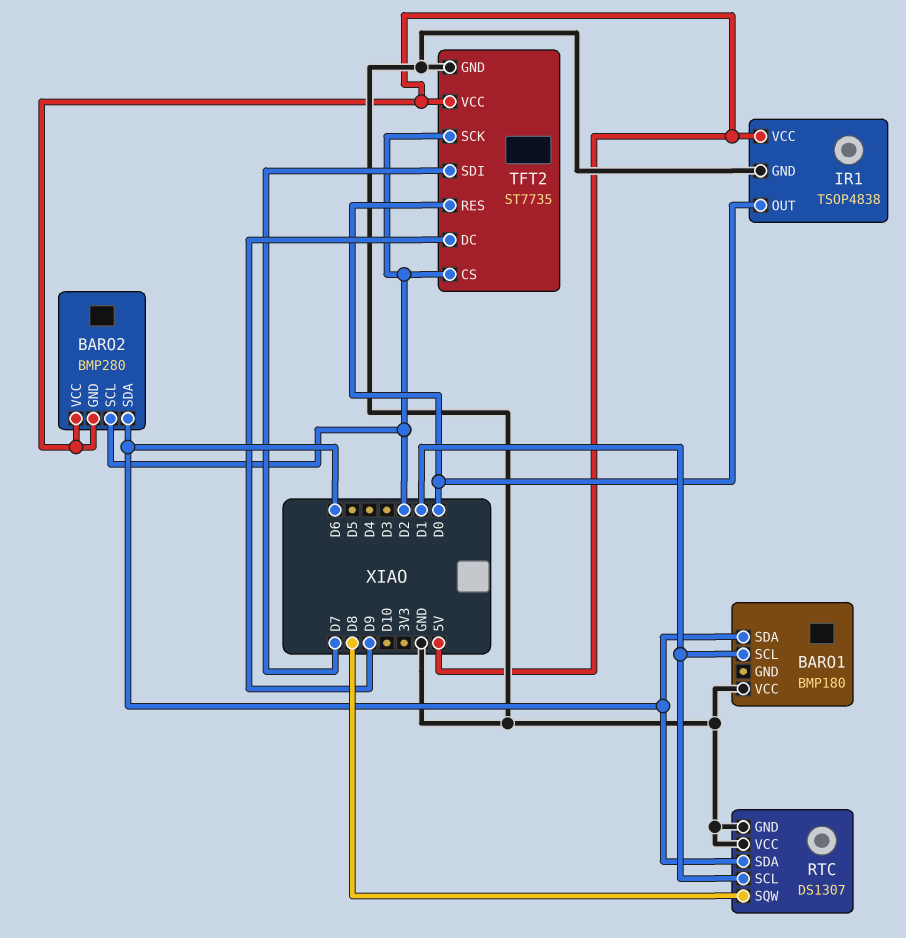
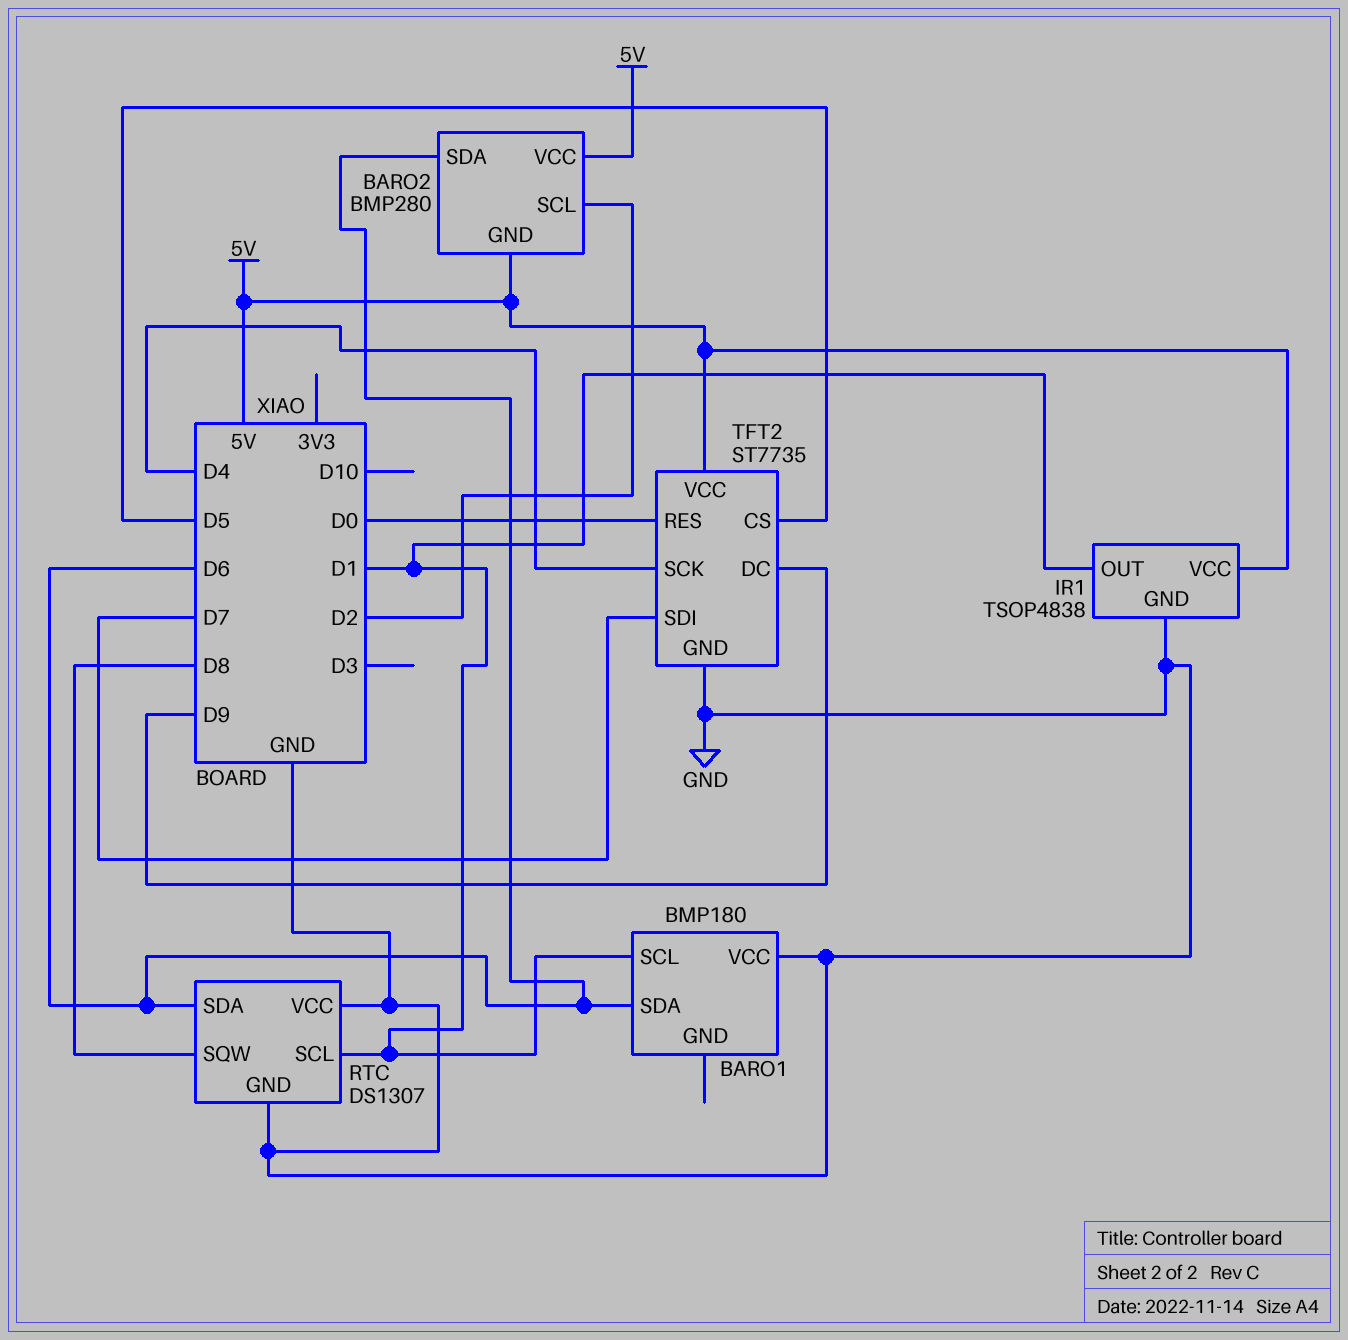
IR1 pin OUT: D0 -> D1
TFT2 pin CS: D2 -> D5
TFT2 pin SCK: D2 -> D4

